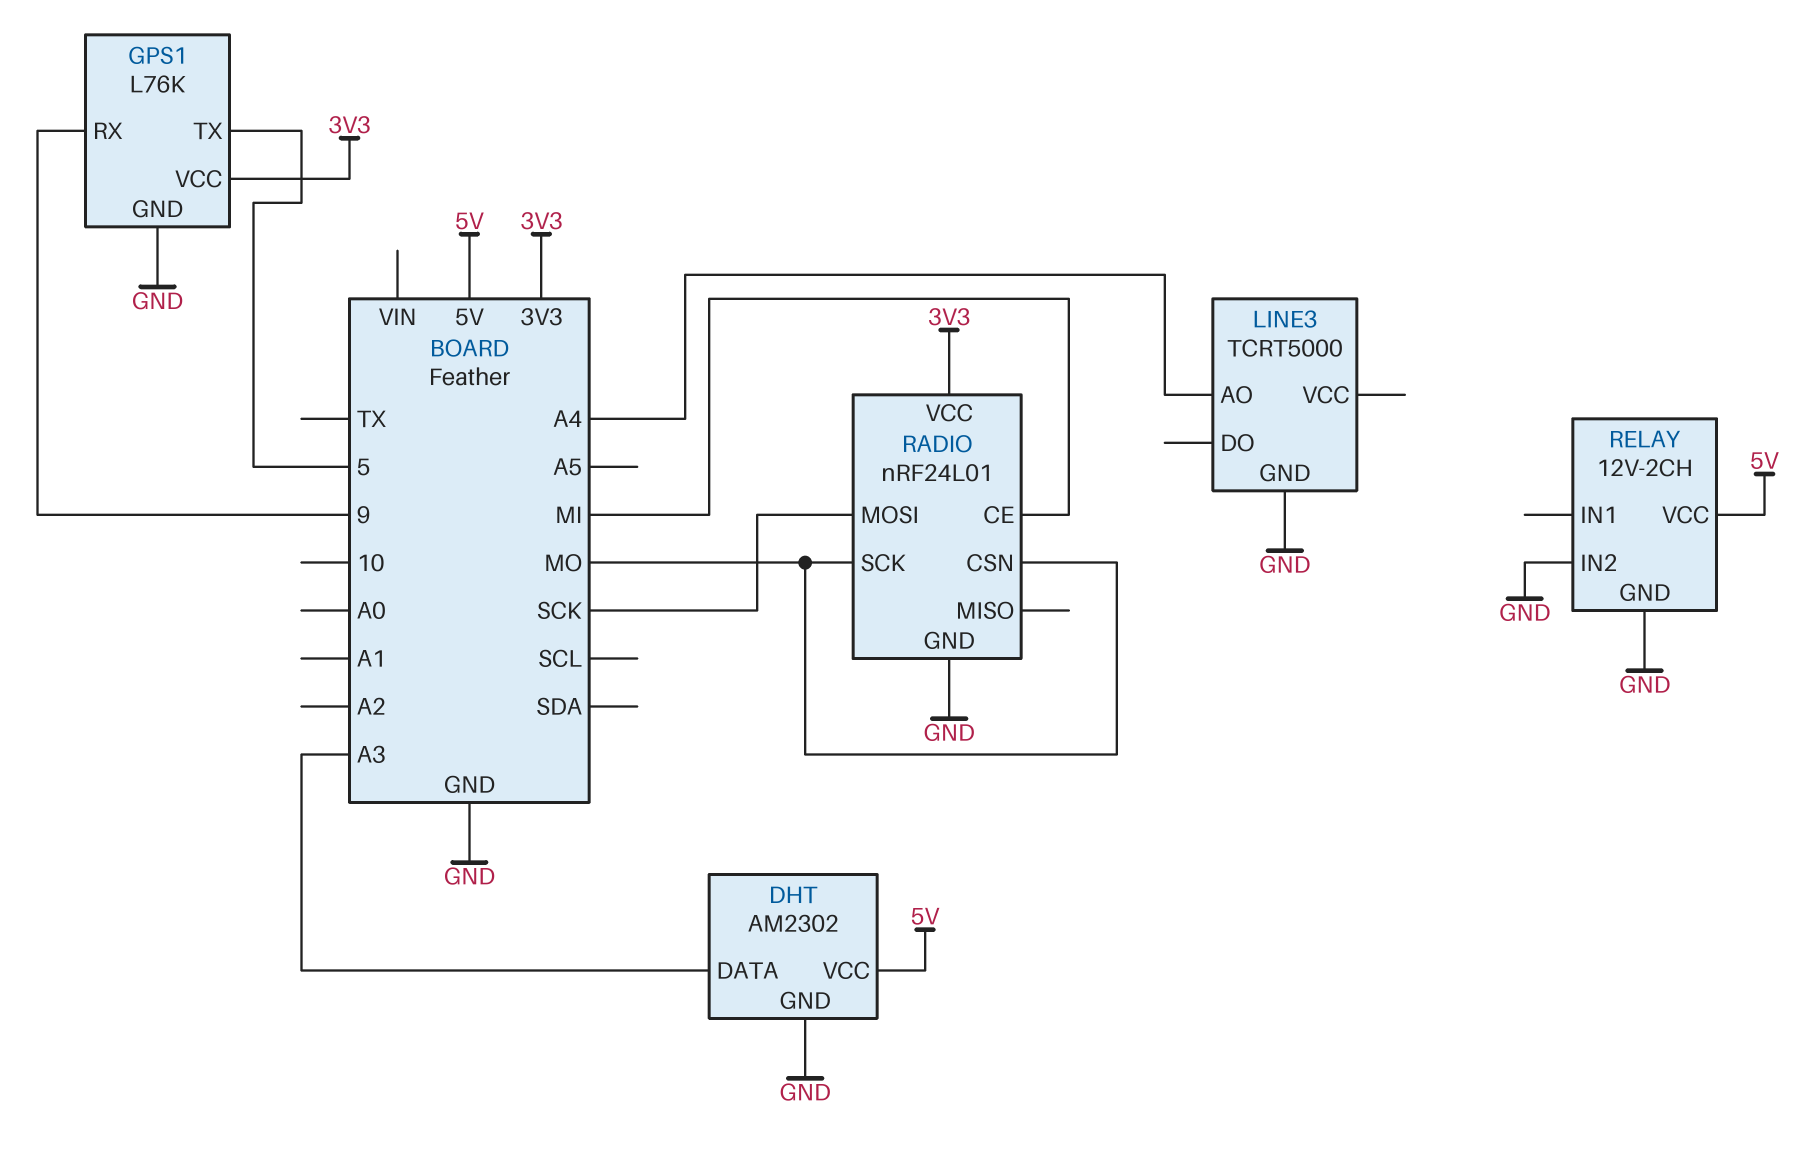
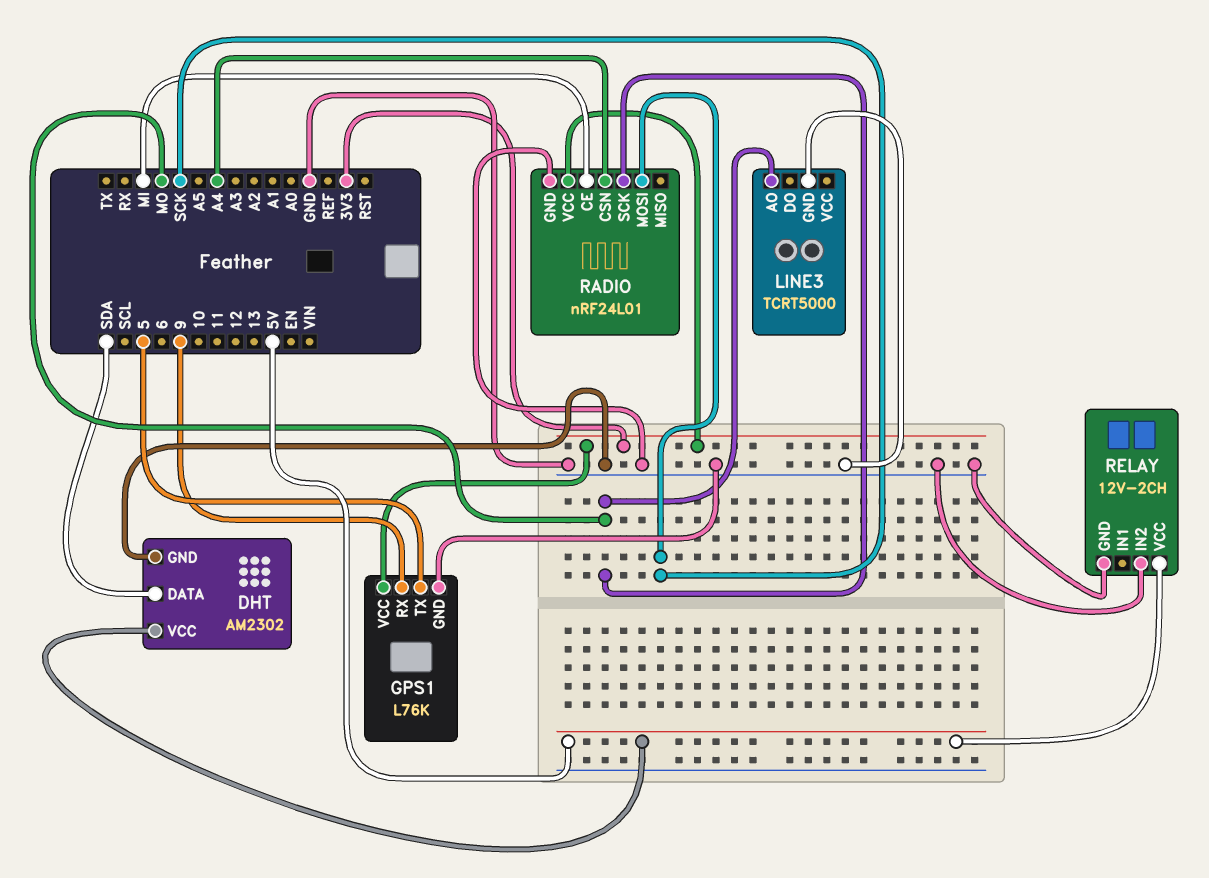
DHT pin DATA: A3 -> SDA
LINE3 pin AO: A4 -> MO
RADIO pin CSN: MO -> A4

